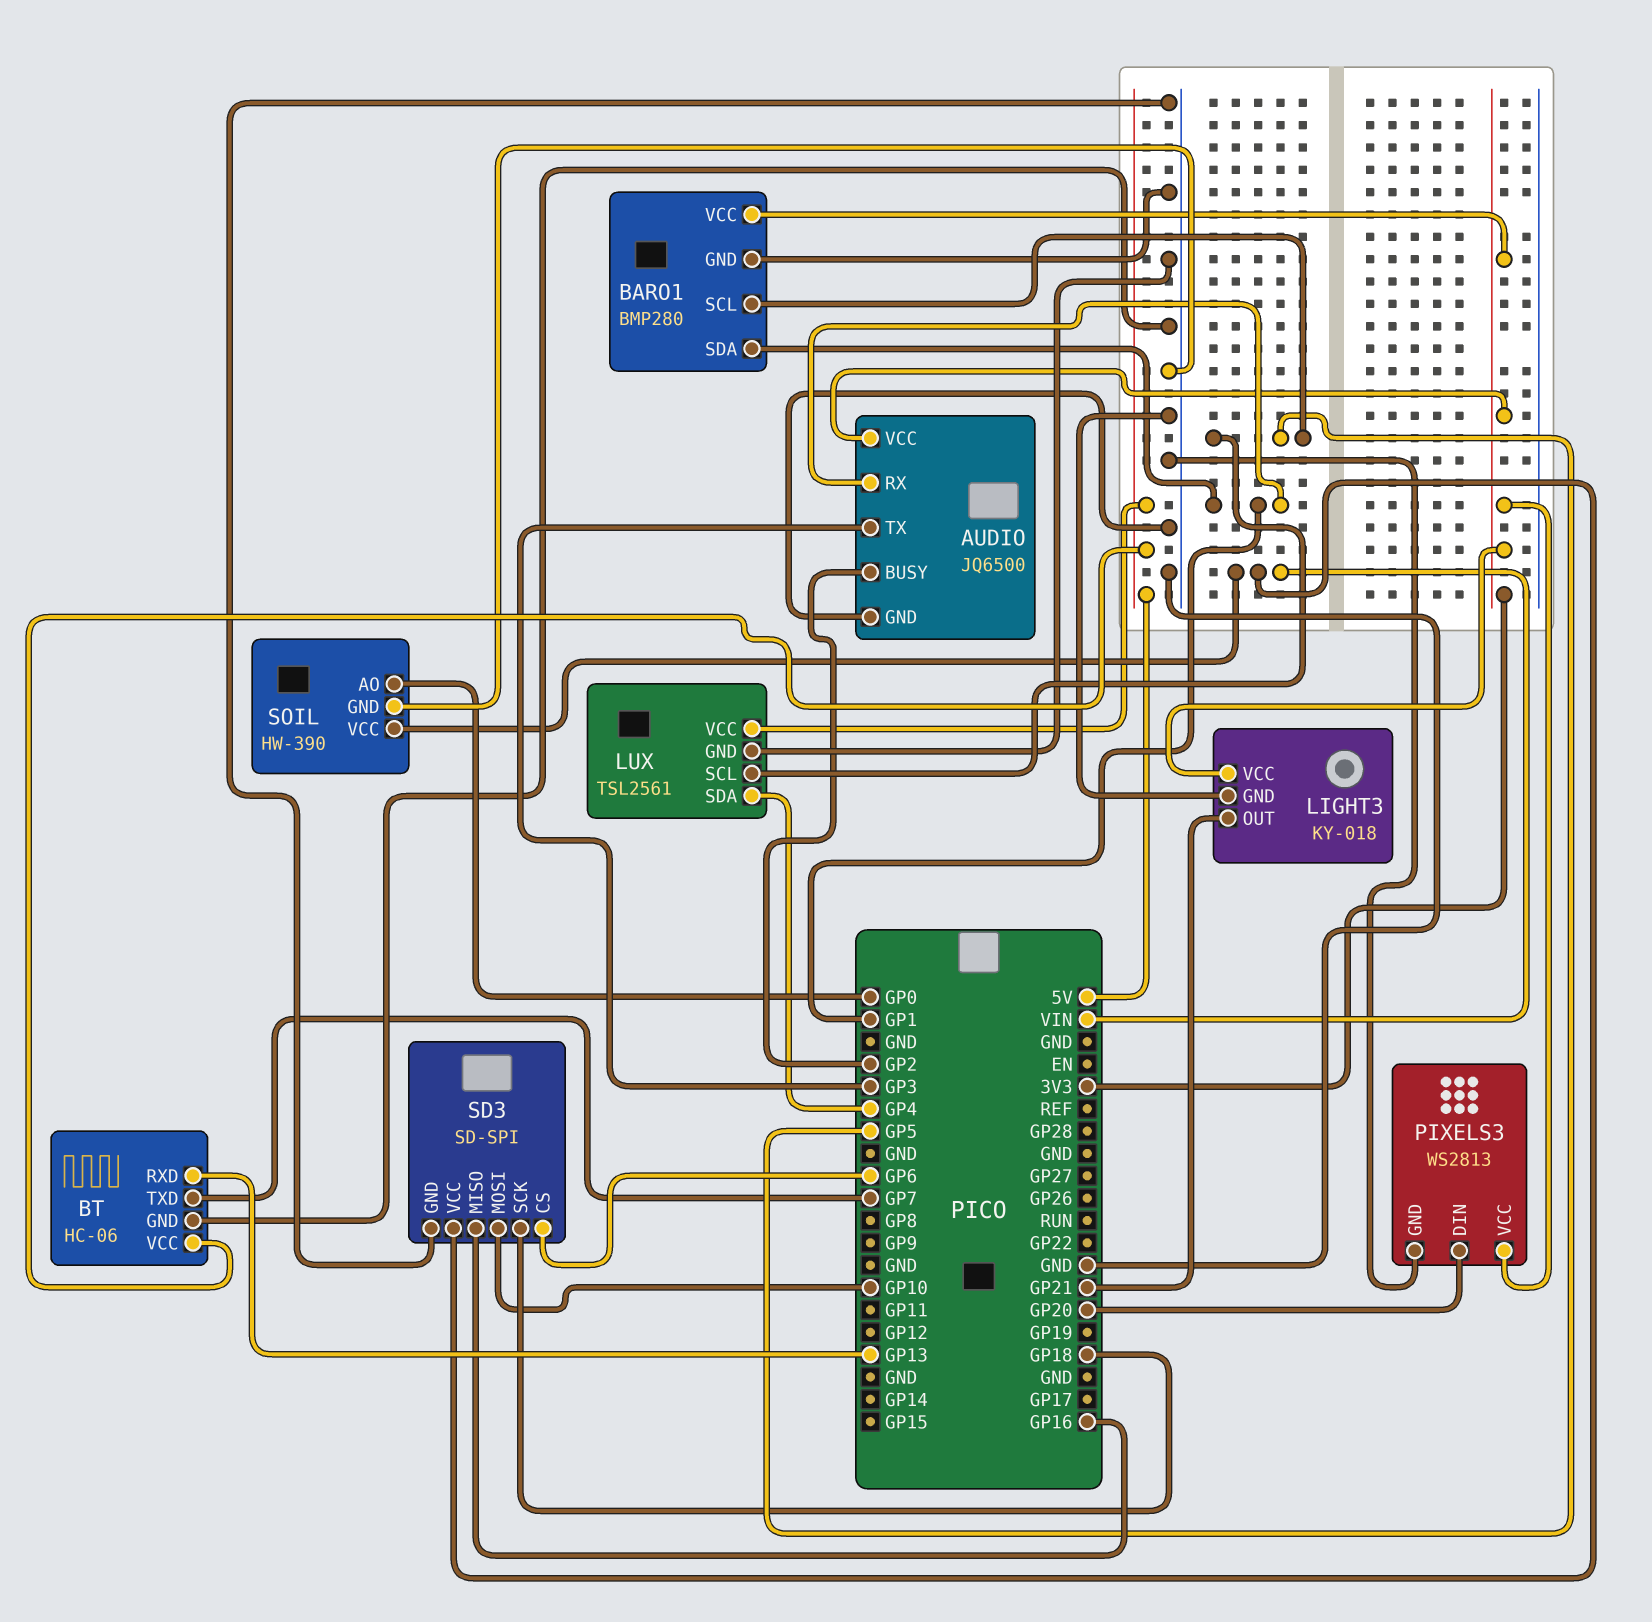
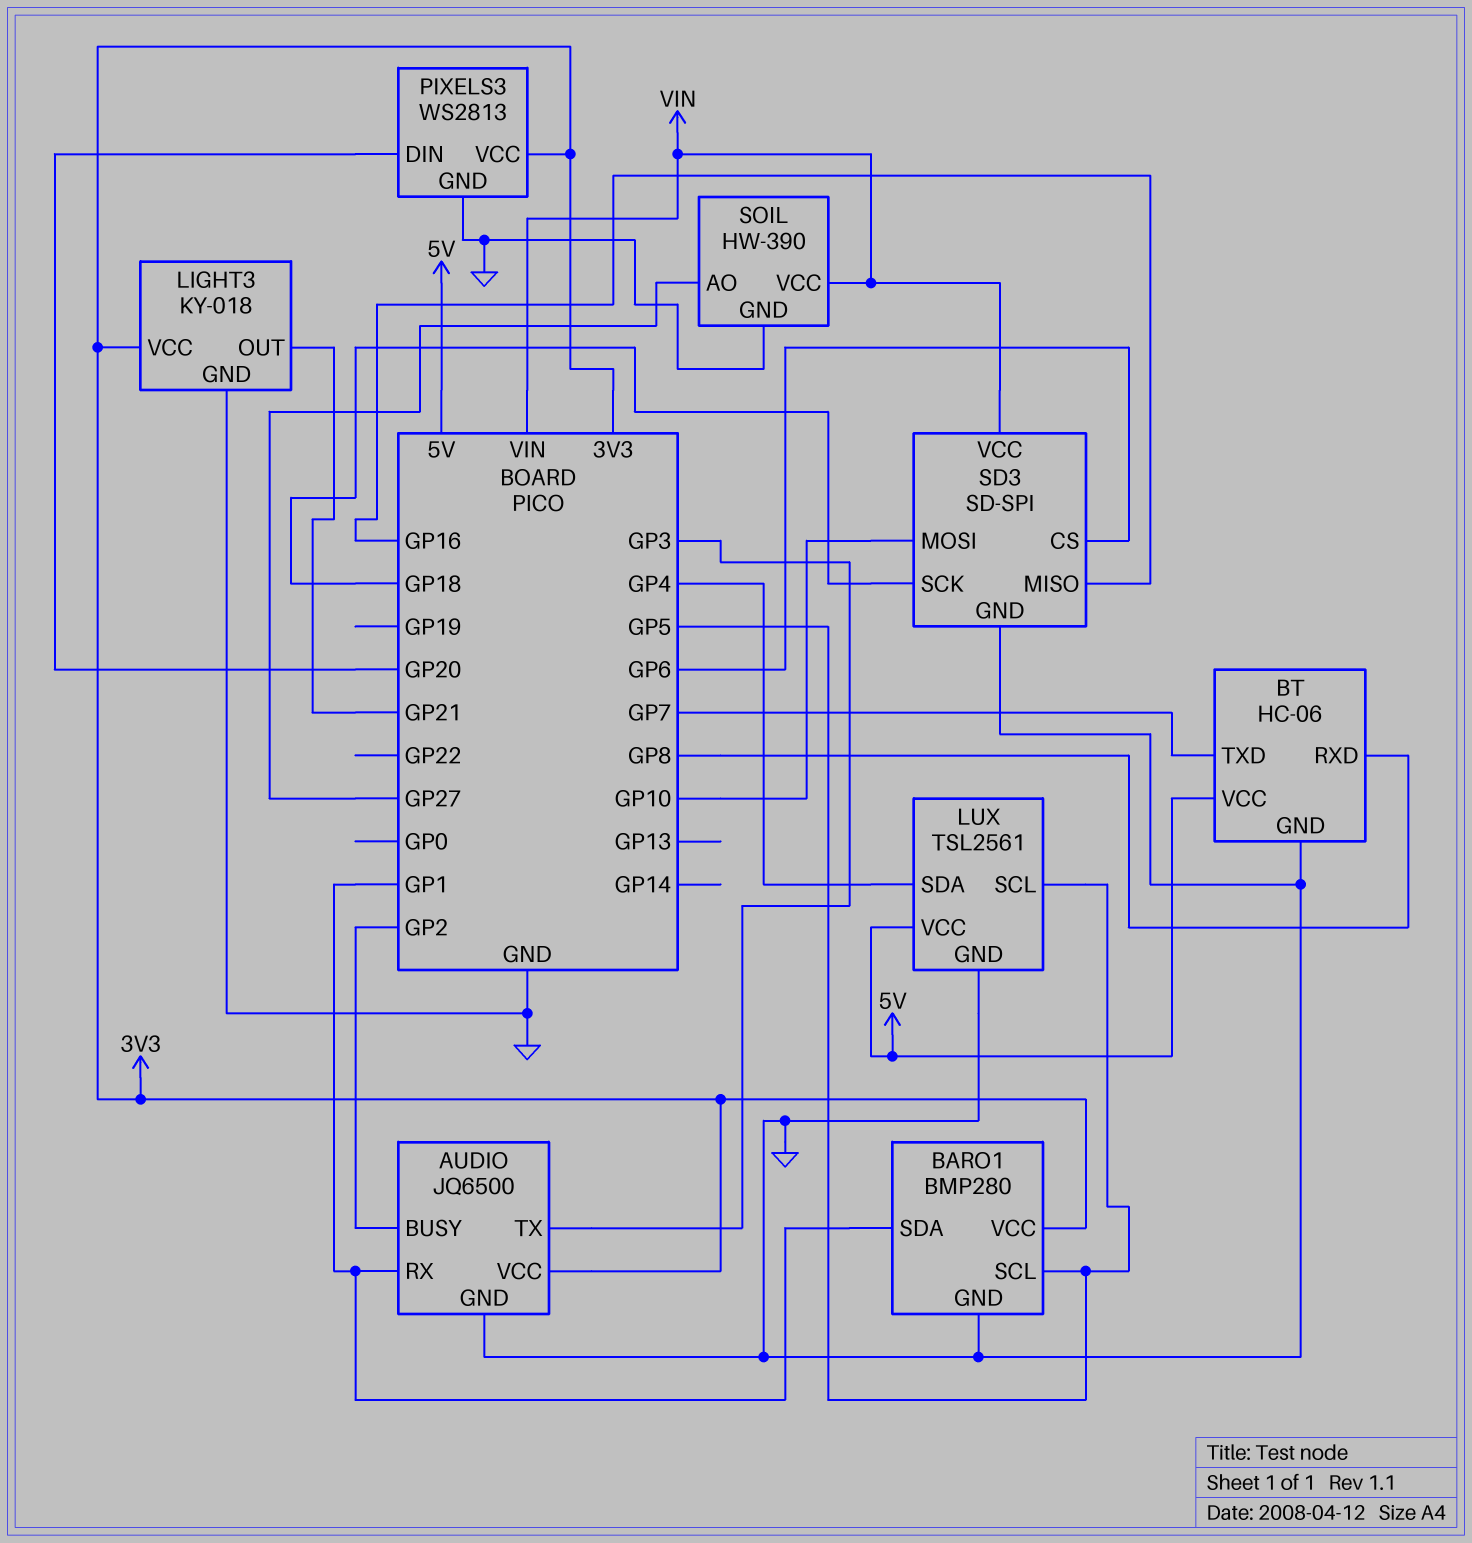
BT pin RXD: GP13 -> GP8
SOIL pin AO: GP0 -> GP27

